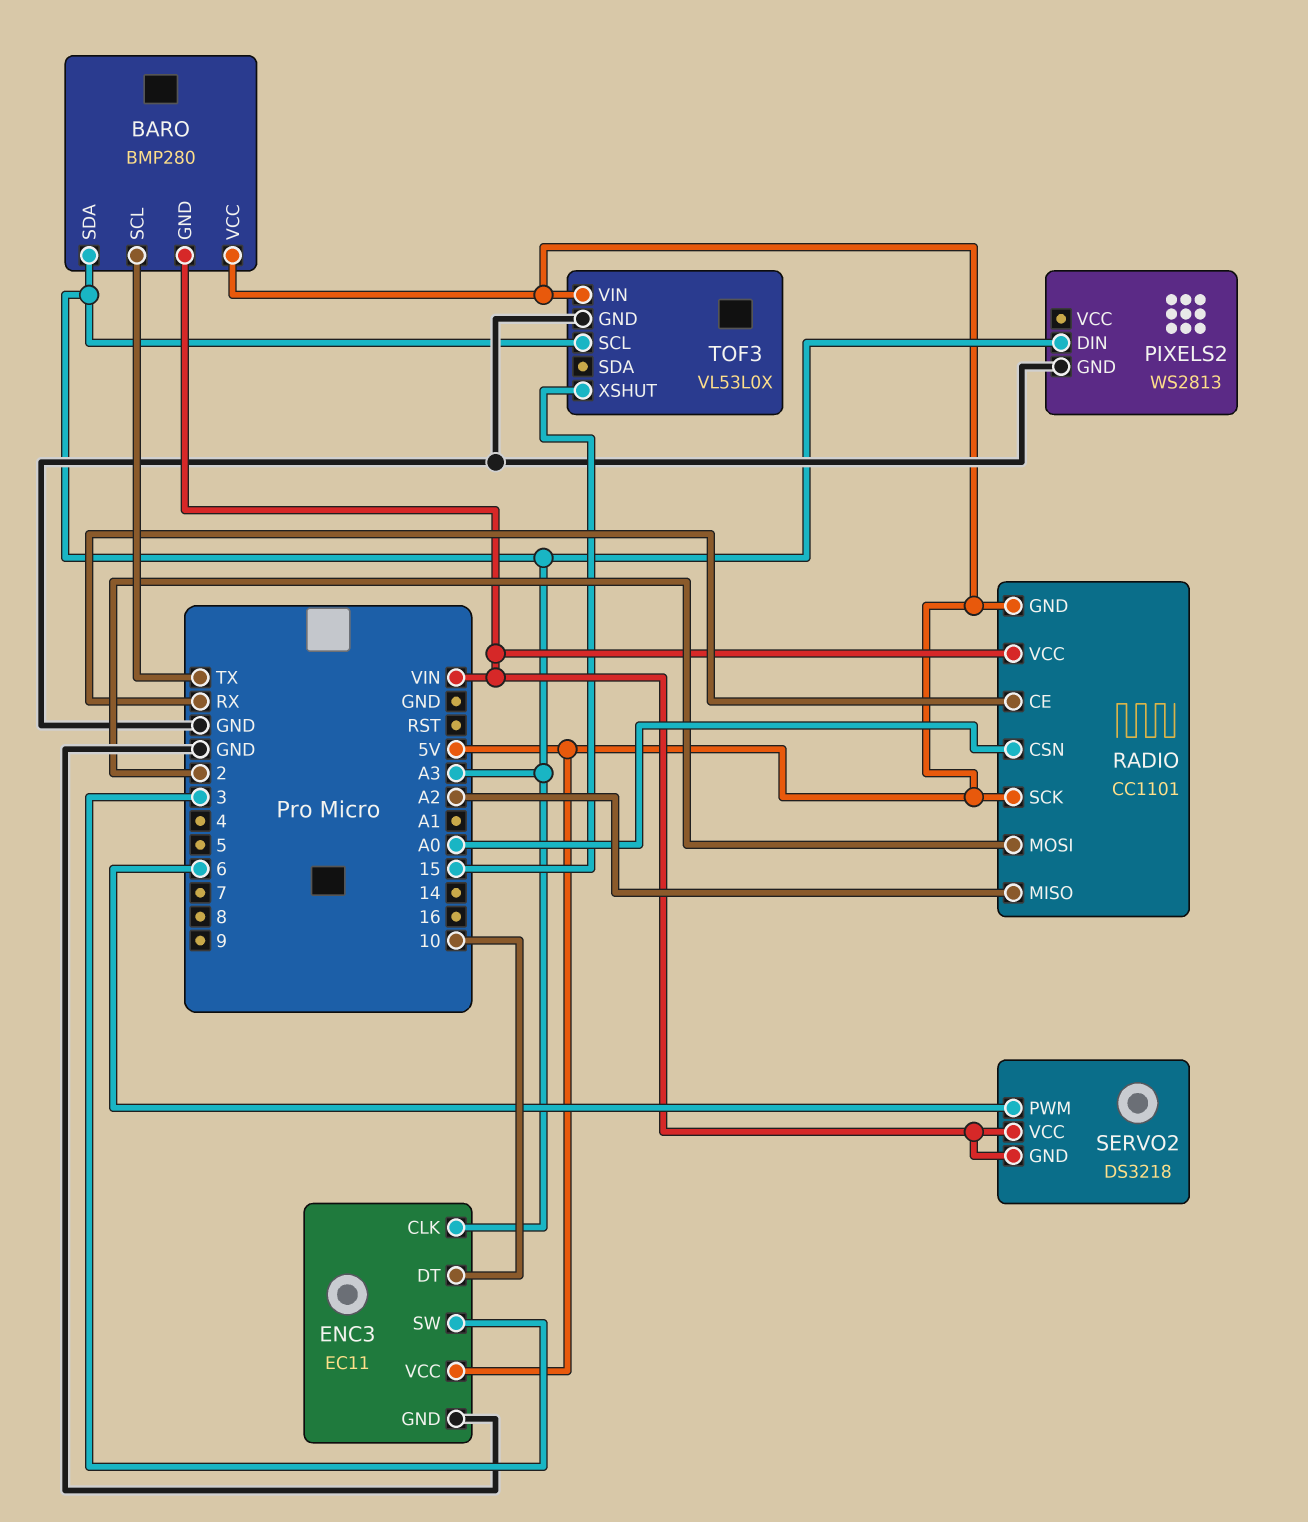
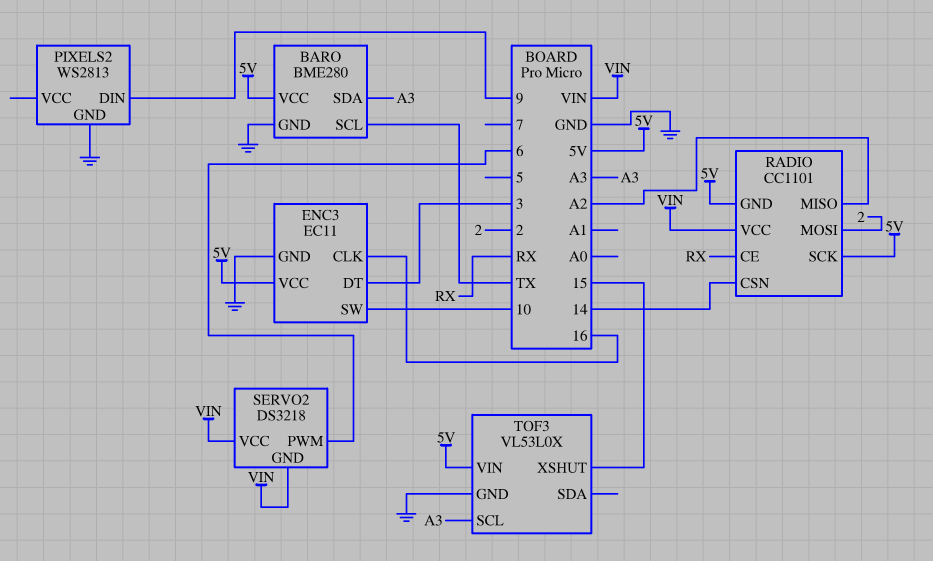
BARO: BMP280 -> BME280
BARO pin GND: VIN -> GND
ENC3 pin CLK: A3 -> 16
ENC3 pin DT: 10 -> 3
ENC3 pin SW: 3 -> 10
PIXELS2 pin DIN: A3 -> 9
RADIO pin CSN: A0 -> 14

